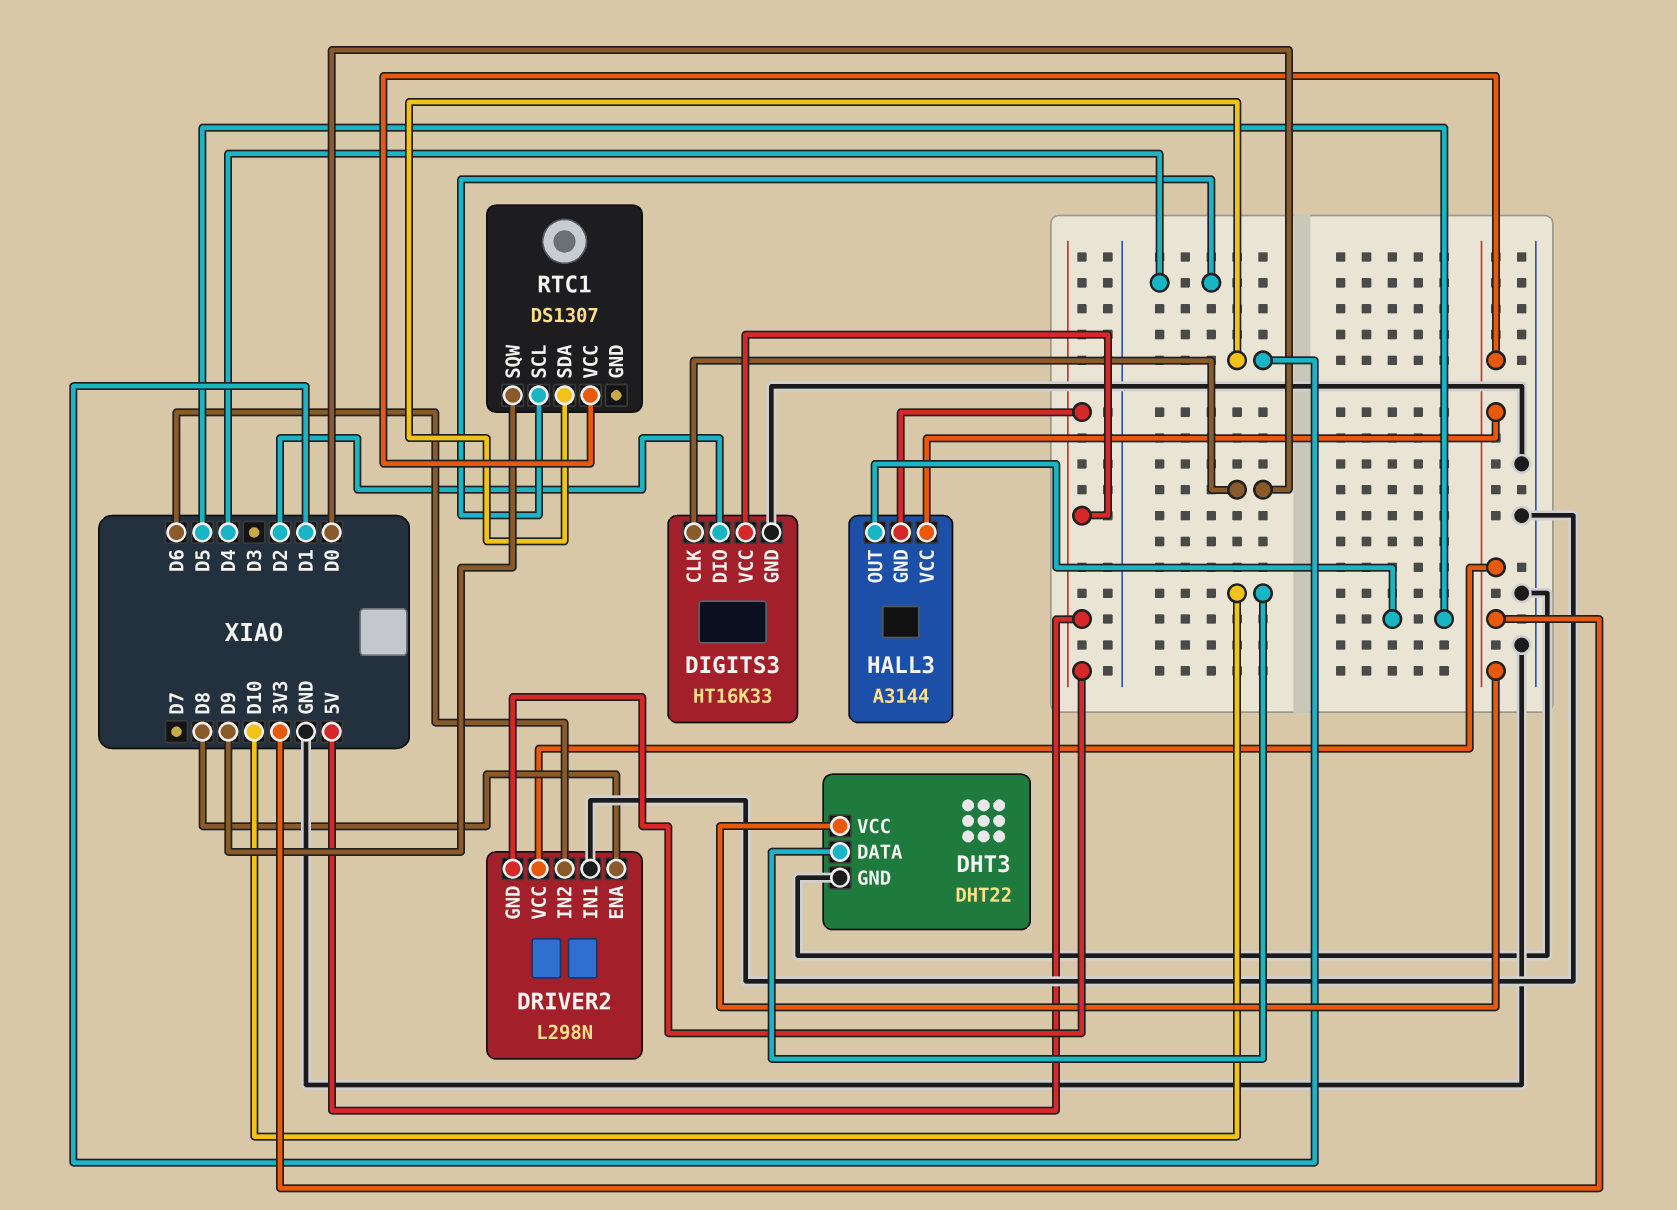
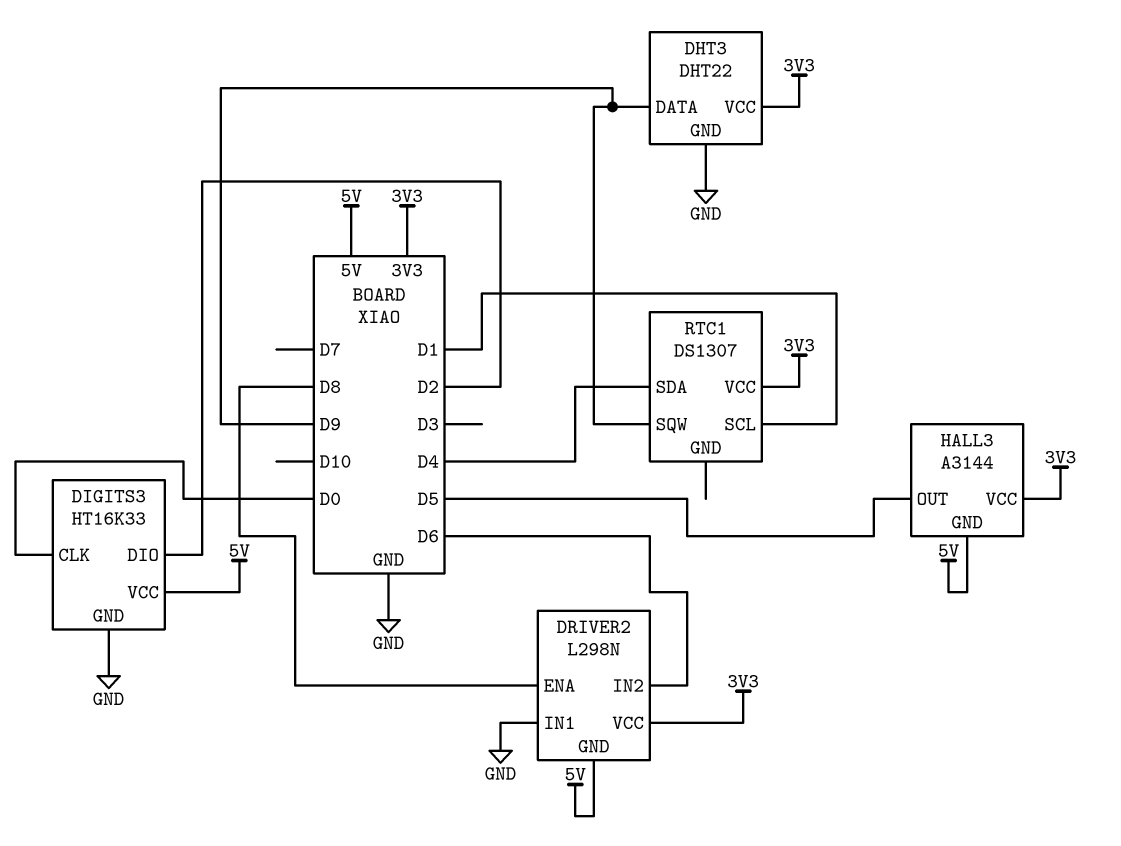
DHT3 pin DATA: D10 -> D9
RTC1 pin SCL: D4 -> D1
RTC1 pin SDA: D1 -> D4

